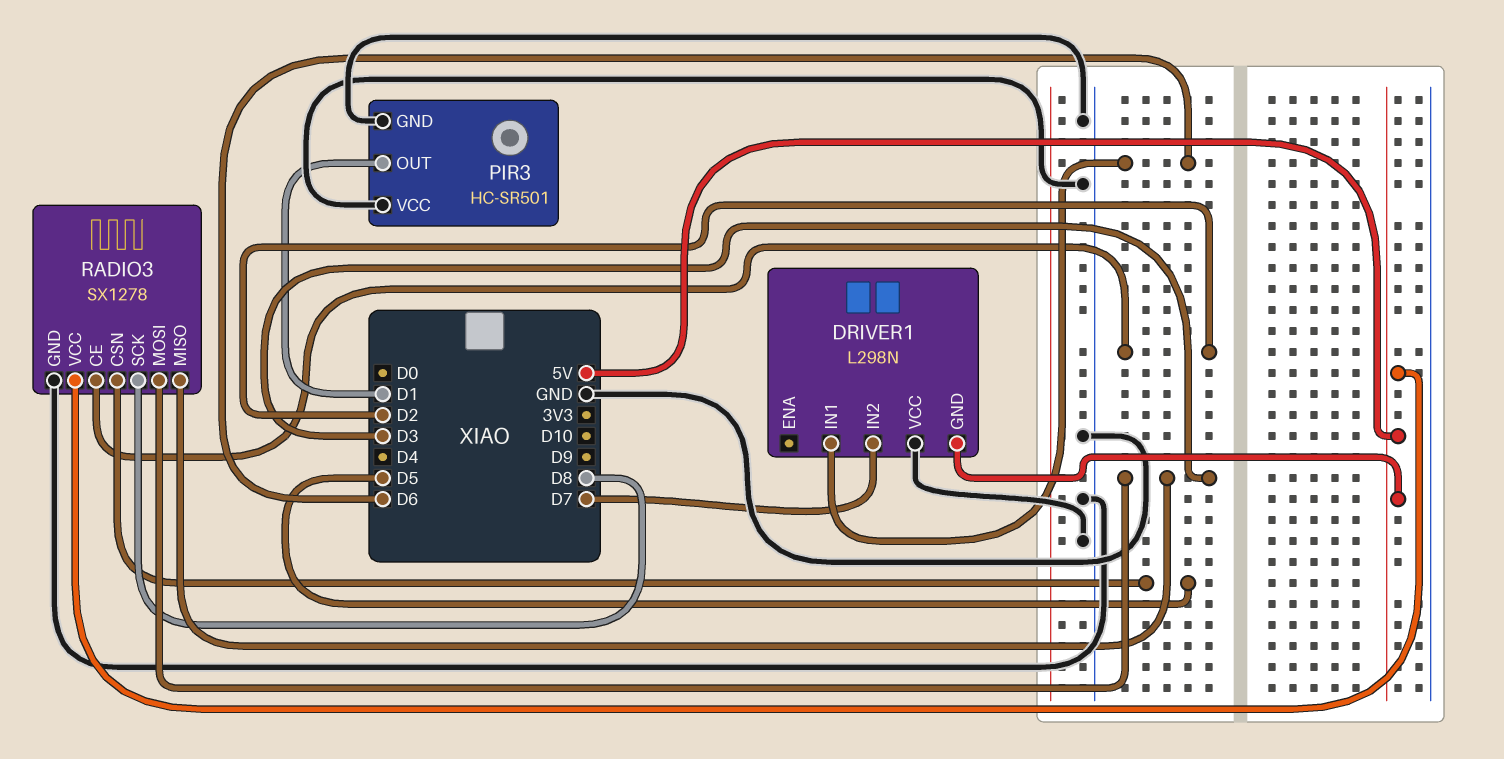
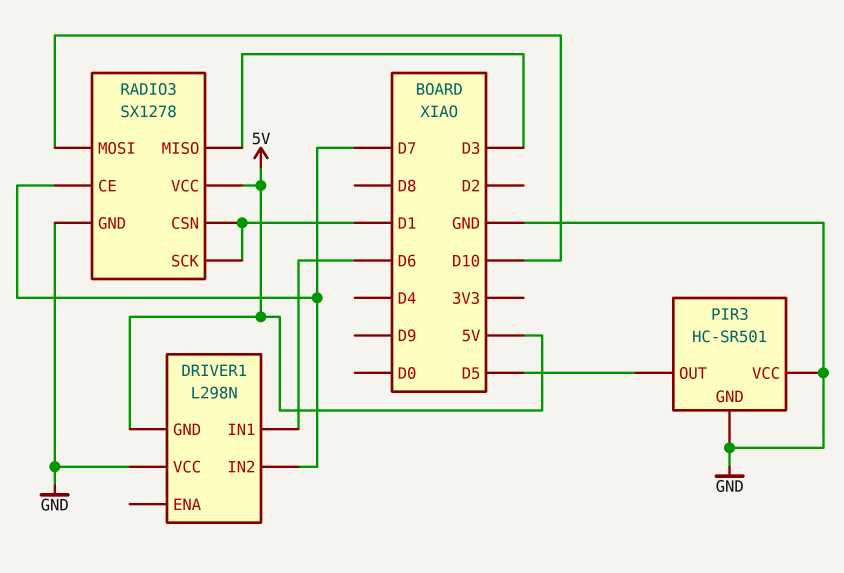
PIR3 pin OUT: D1 -> D5
RADIO3 pin CE: D2 -> D7
RADIO3 pin CSN: D5 -> D1
RADIO3 pin MOSI: D3 -> D10
RADIO3 pin SCK: D8 -> D1

